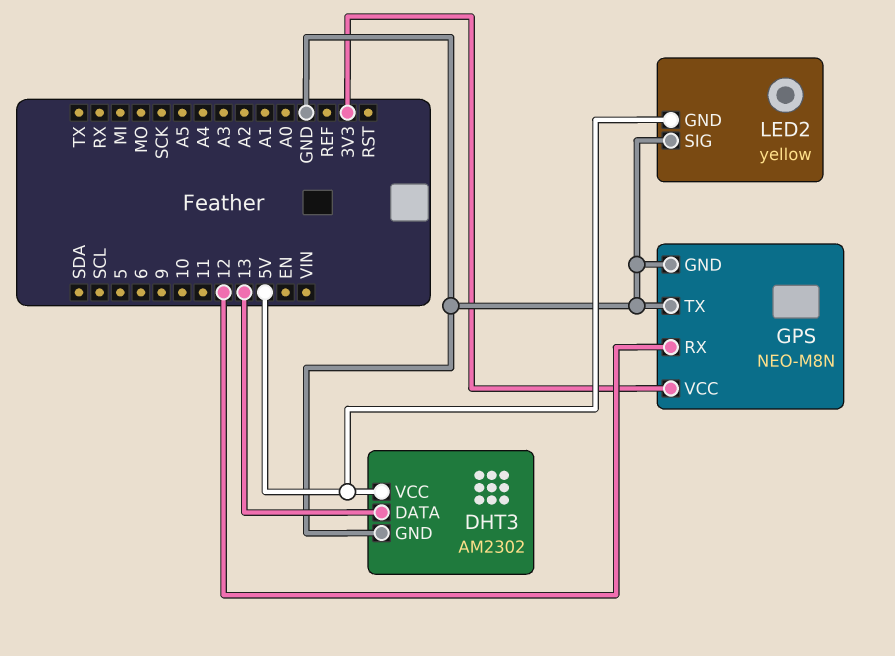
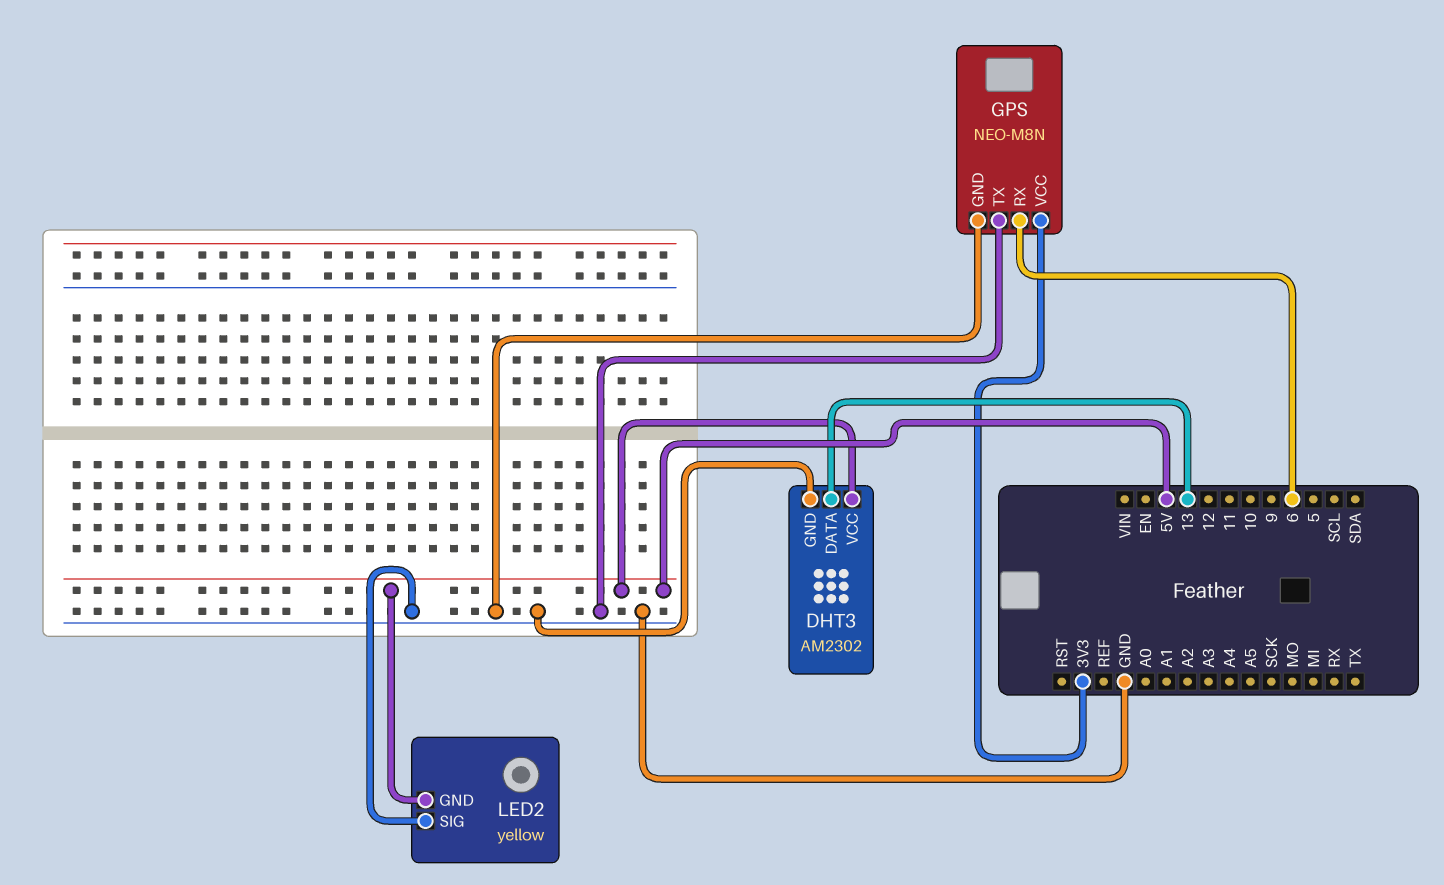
GPS pin RX: 12 -> 6

